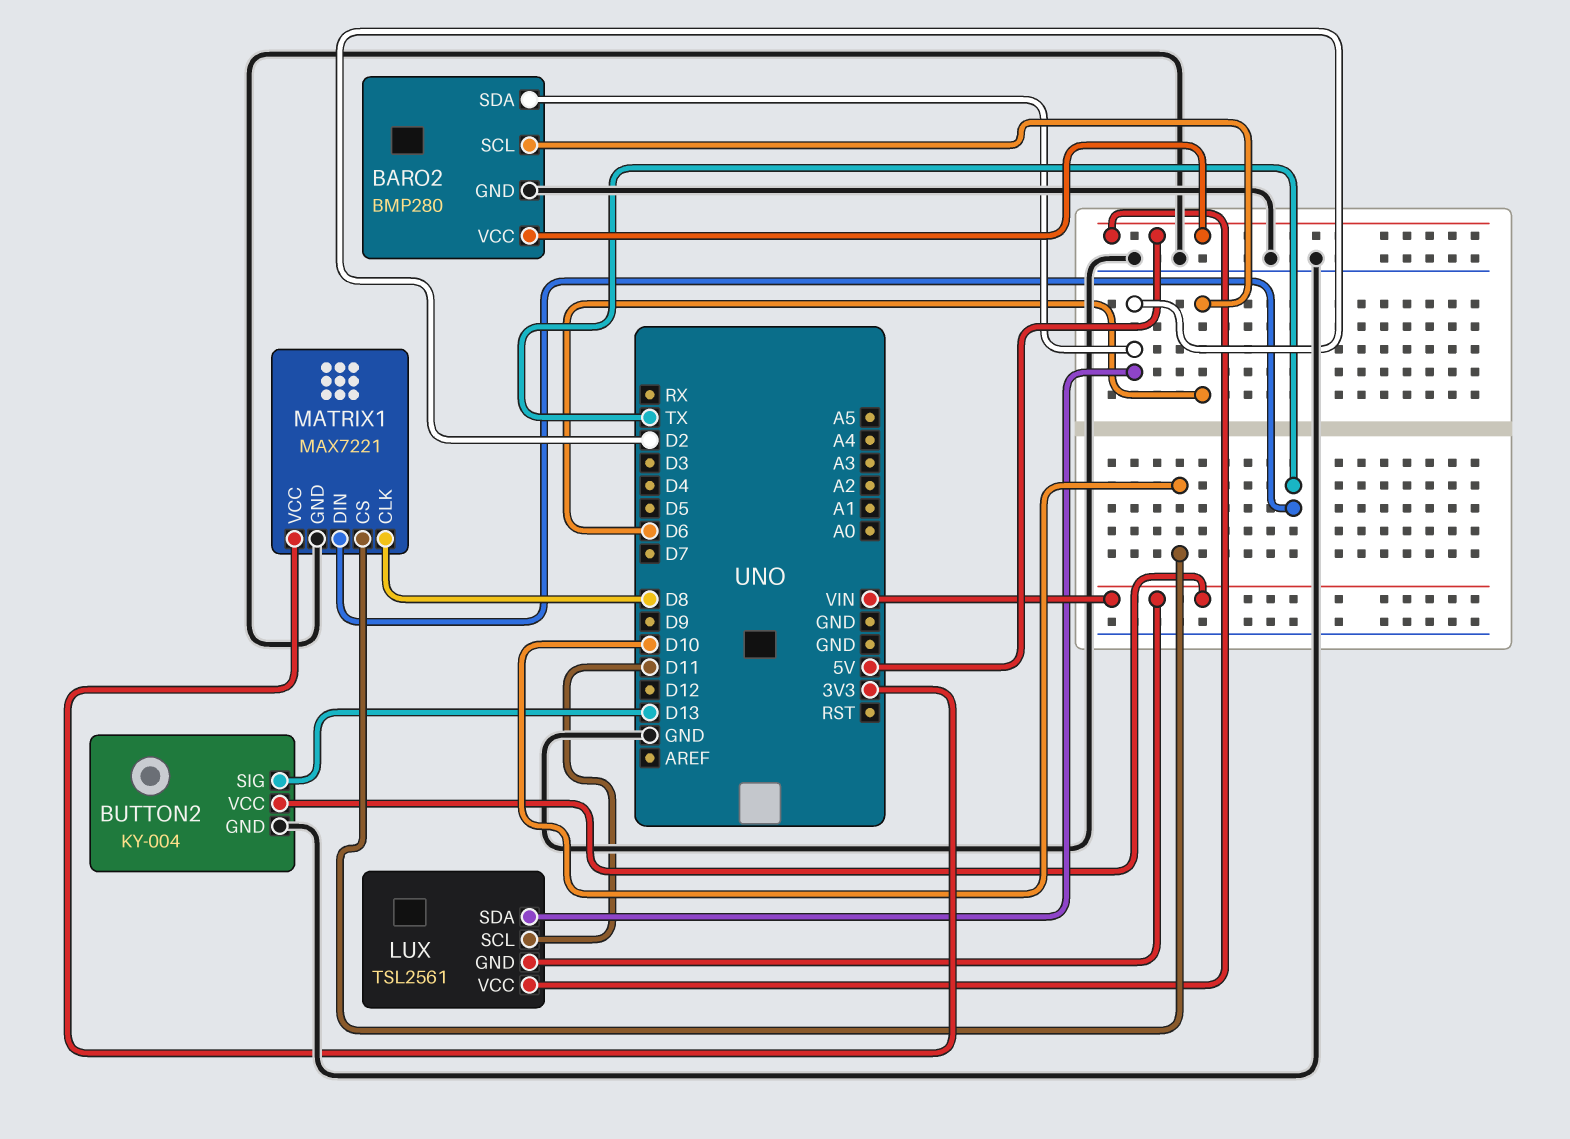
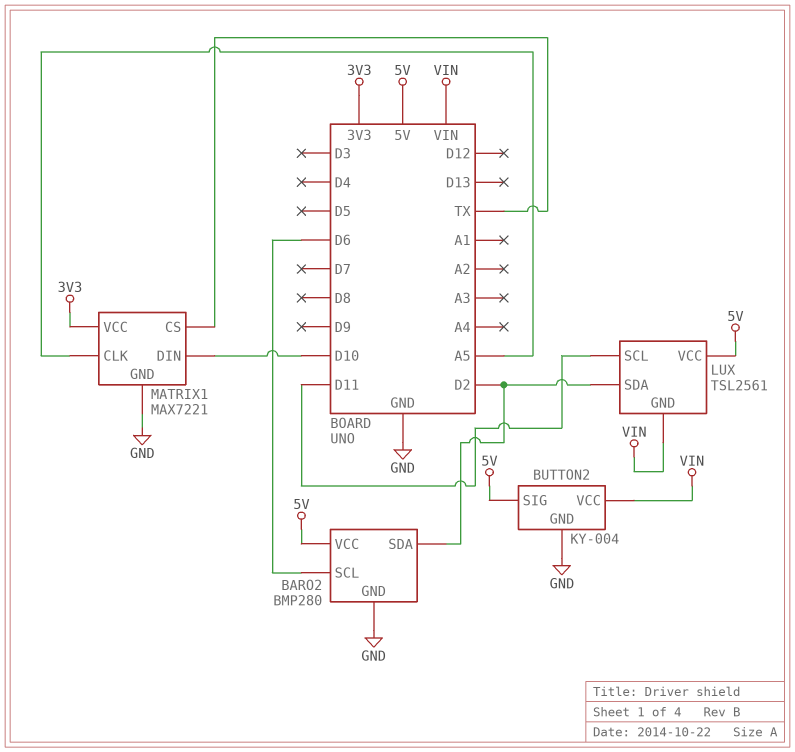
BUTTON2 pin SIG: D13 -> 5V
MATRIX1 pin CLK: D8 -> A5
MATRIX1 pin CS: D10 -> TX
MATRIX1 pin DIN: TX -> D10

